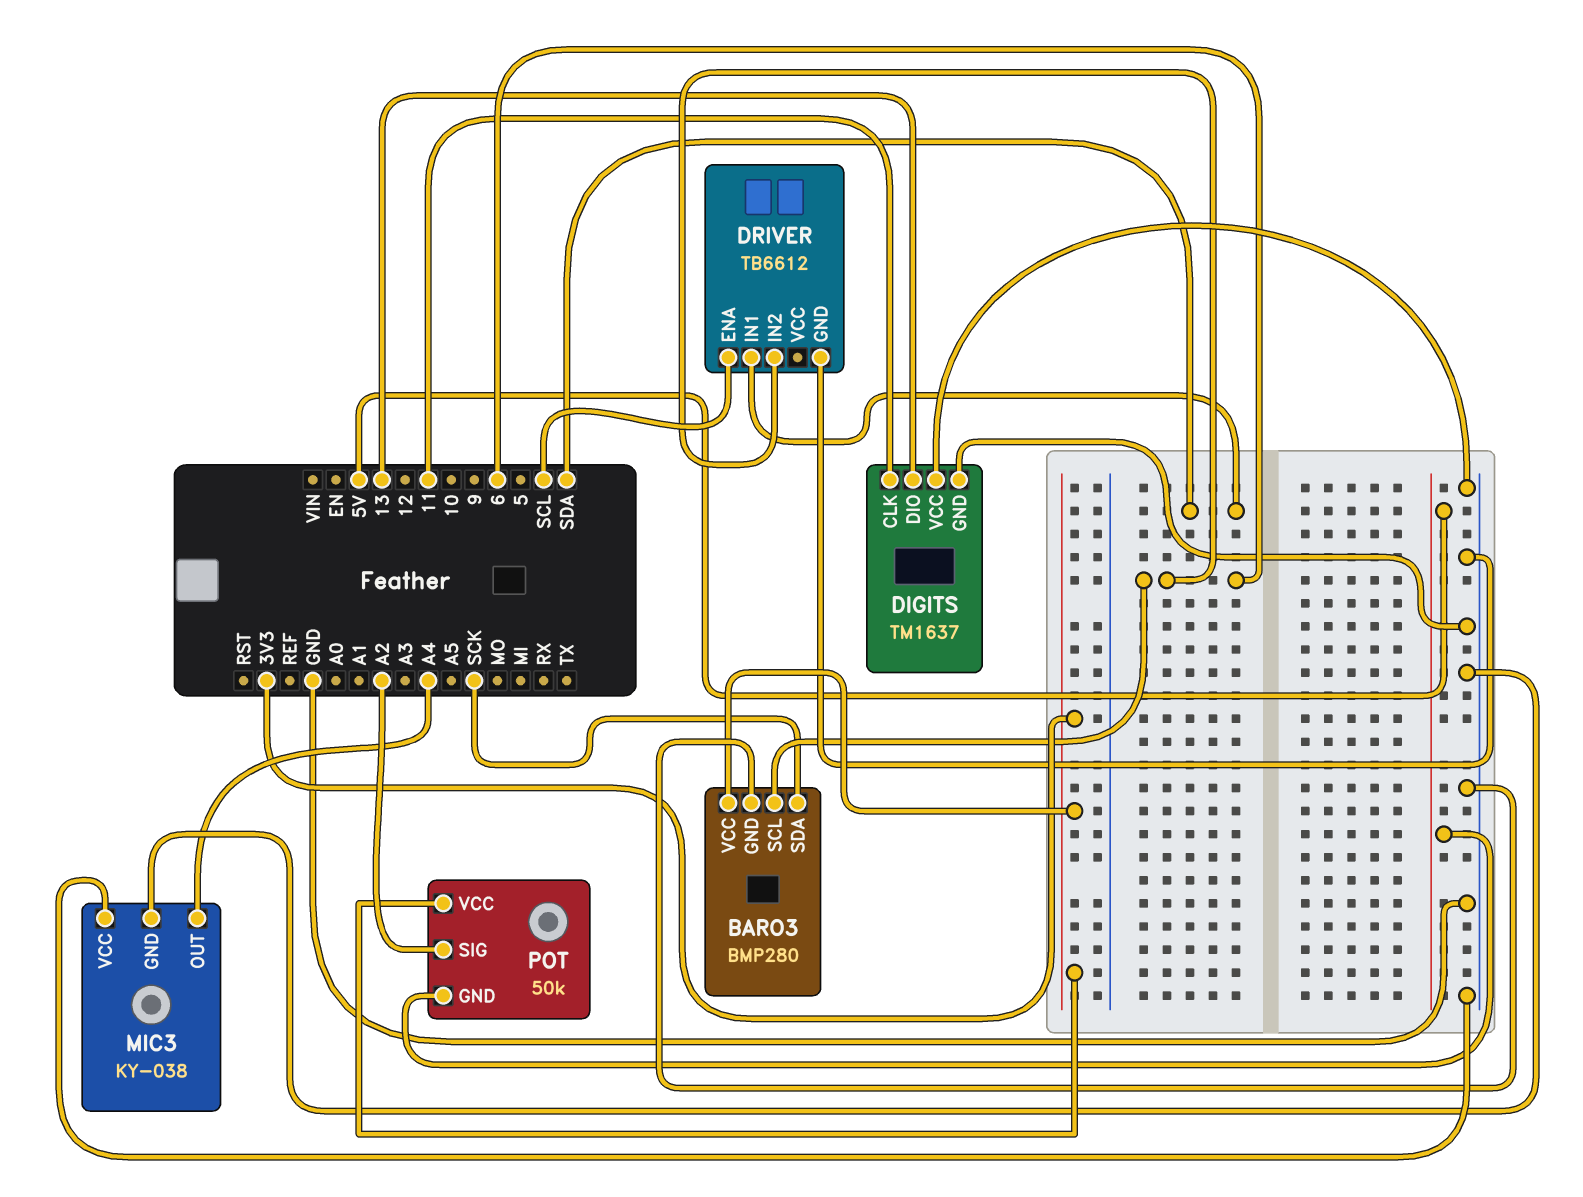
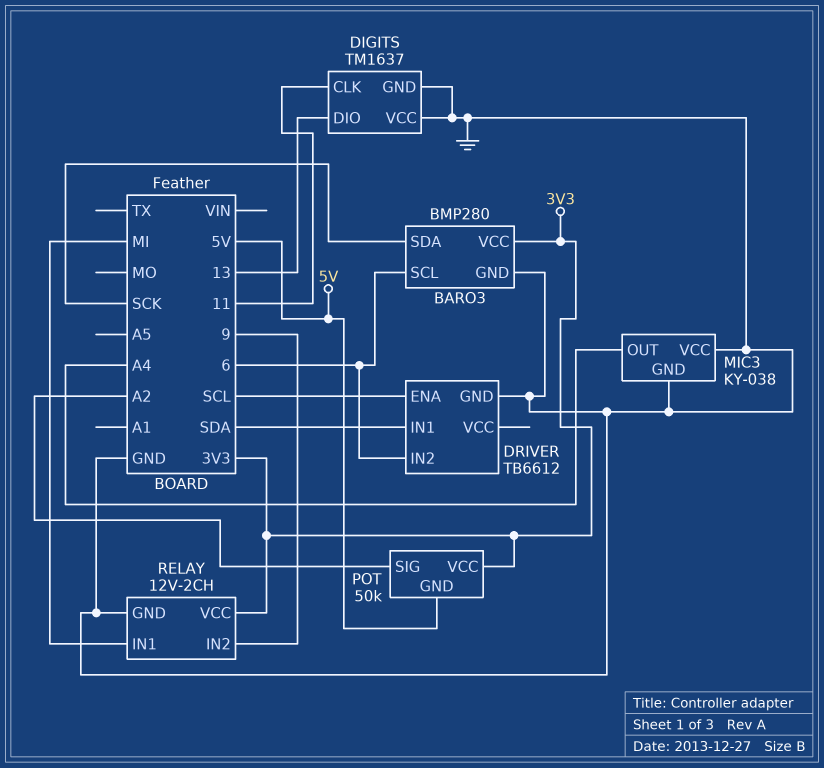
RELAY: none -> 12V-2CH
RELAY pin GND: none -> GND
RELAY pin IN1: none -> MI
RELAY pin IN2: none -> 9
RELAY pin VCC: none -> 3V3

